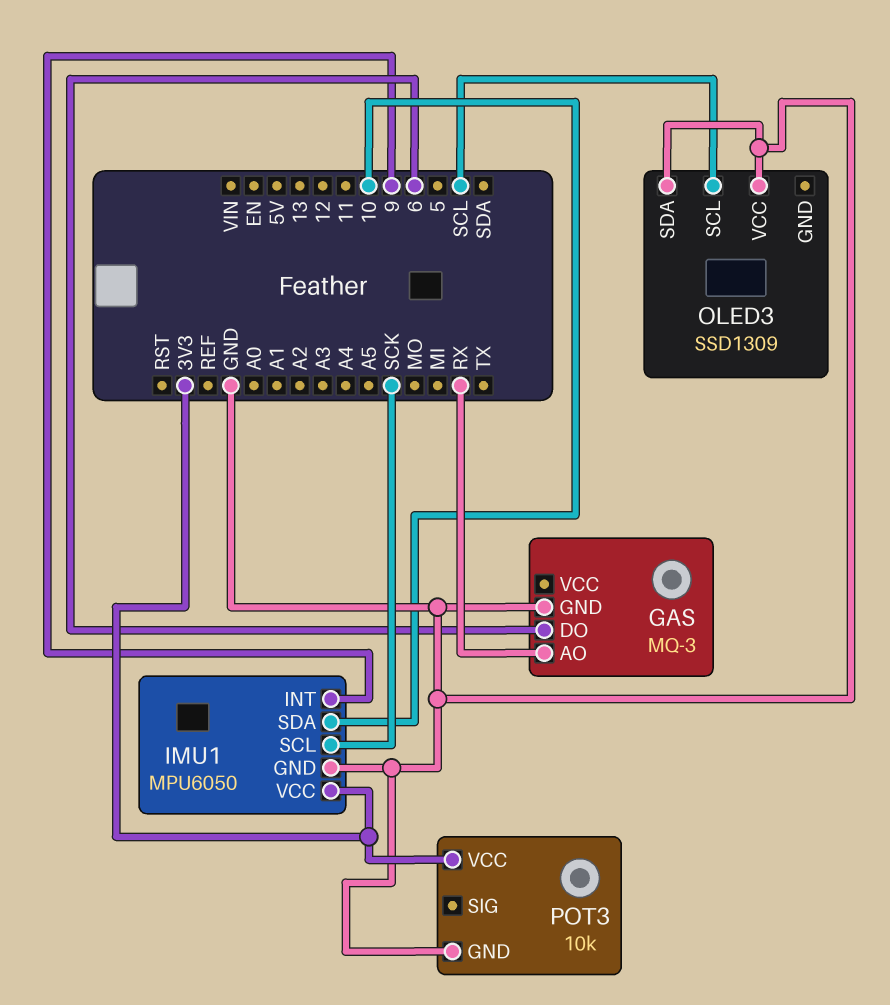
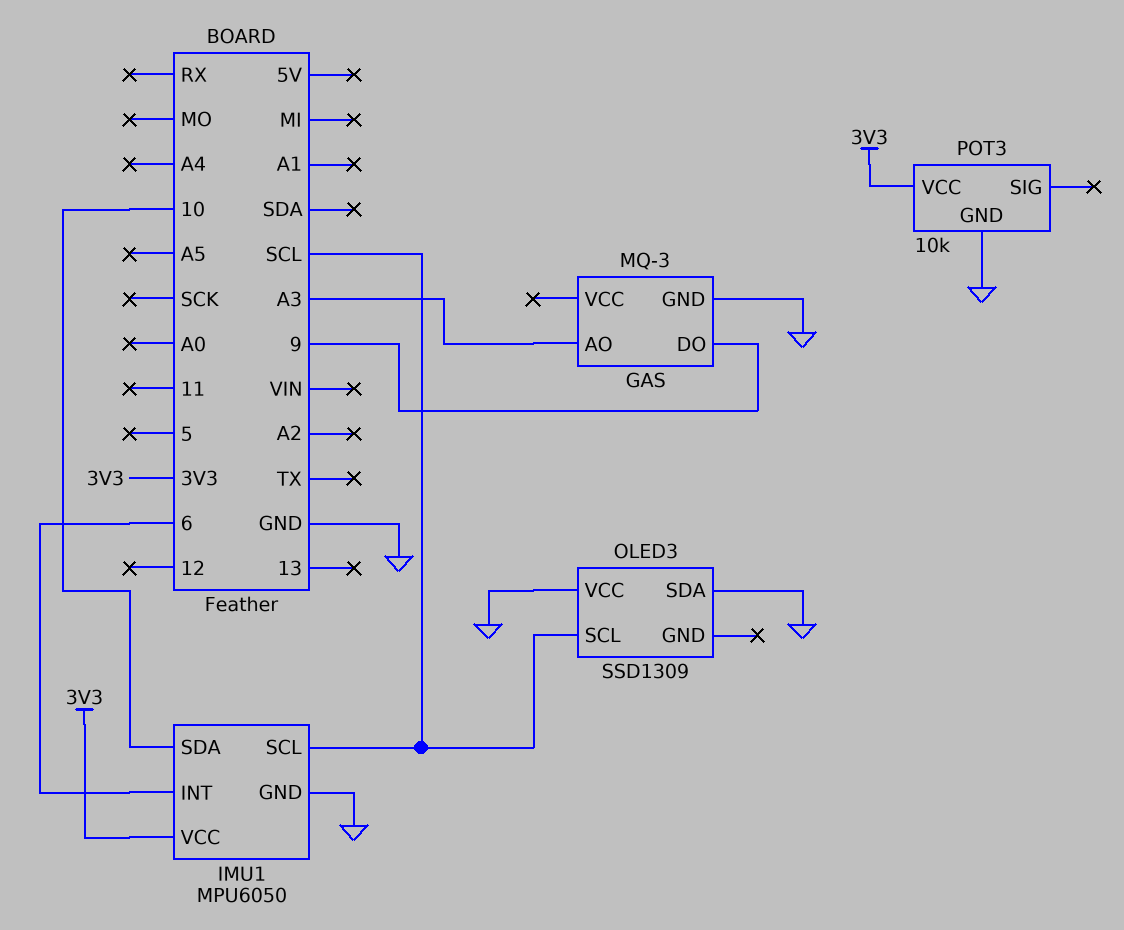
GAS pin AO: RX -> A3
GAS pin DO: 6 -> 9
IMU1 pin INT: 9 -> 6
IMU1 pin SCL: SCK -> SCL

